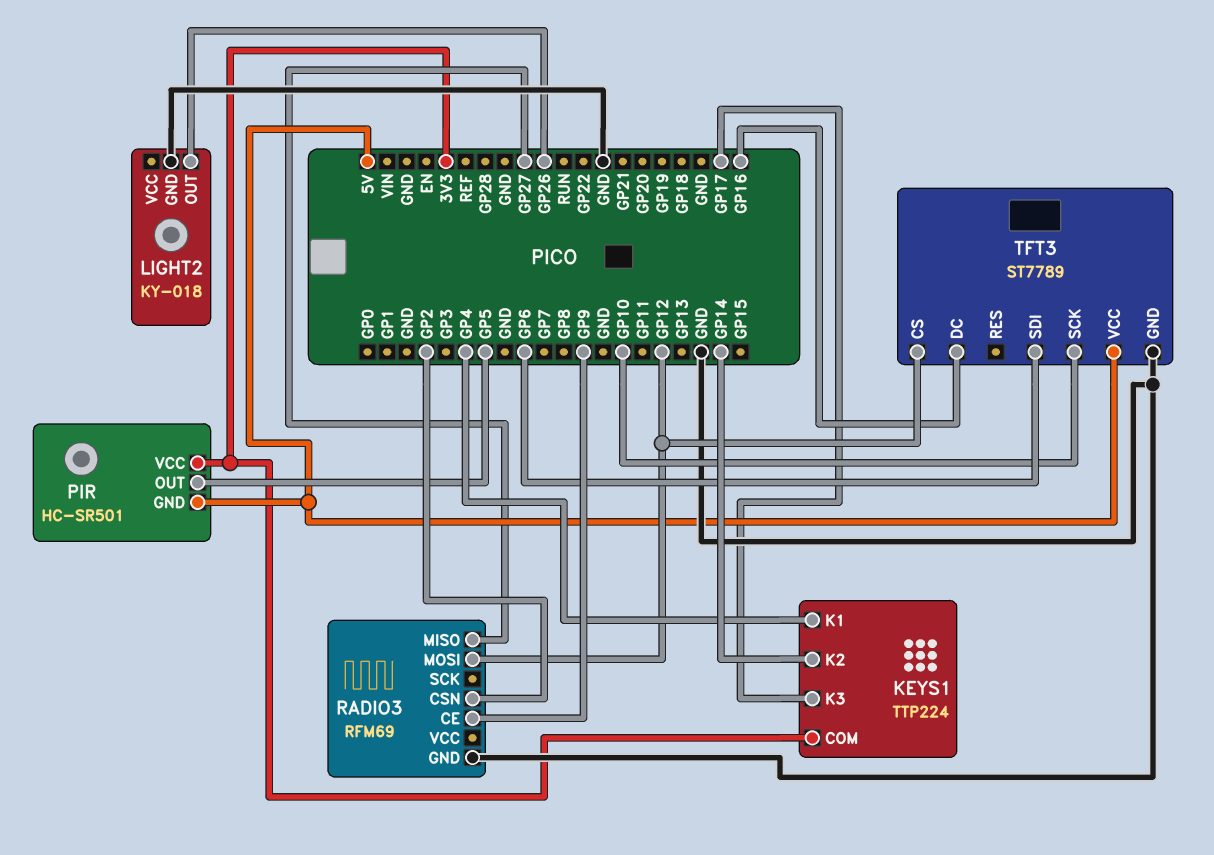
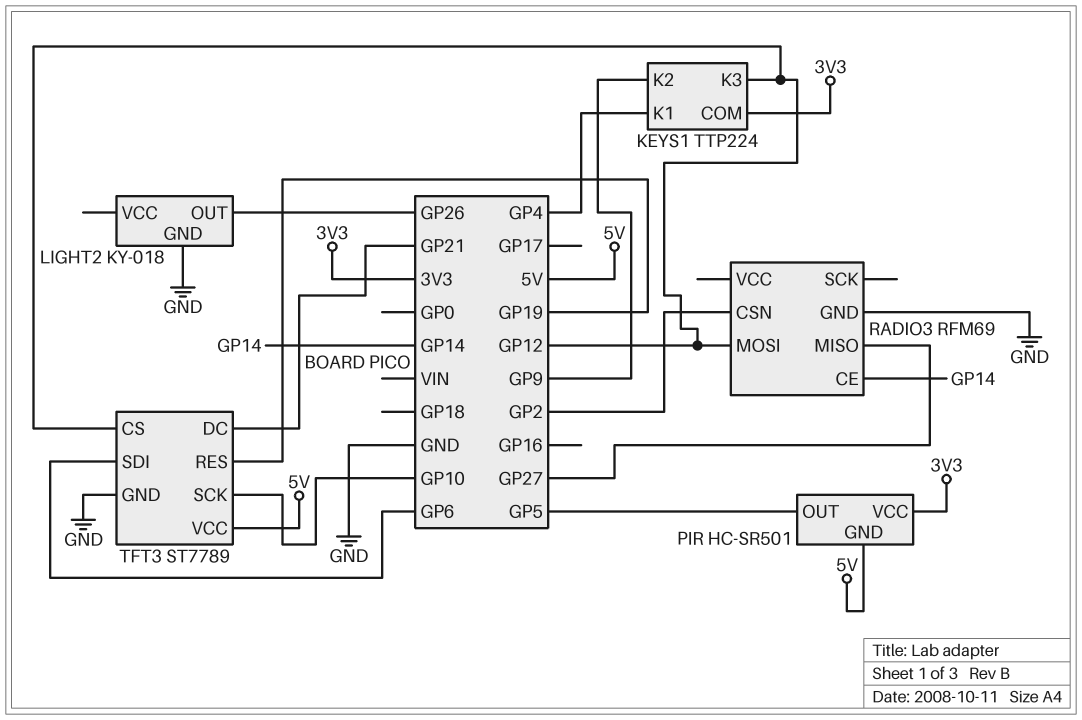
KEYS1 pin K2: GP14 -> GP9
KEYS1 pin K3: GP17 -> GP12
RADIO3 pin CE: GP9 -> GP14
TFT3 pin DC: GP16 -> GP21
TFT3 pin RES: none -> GP19

